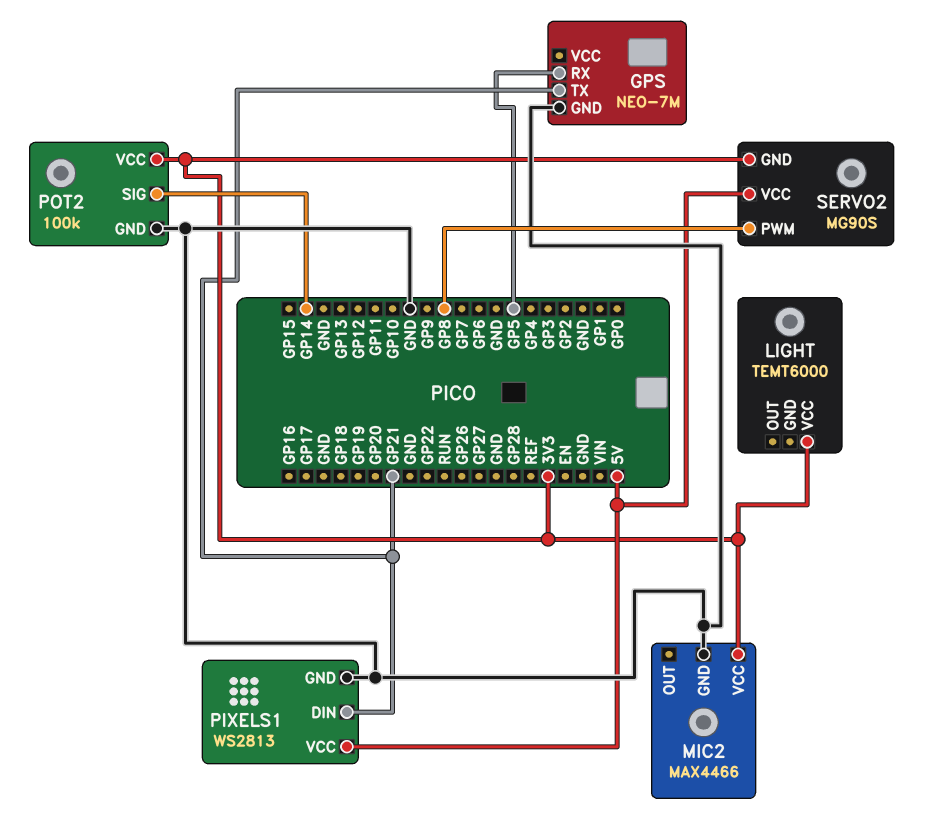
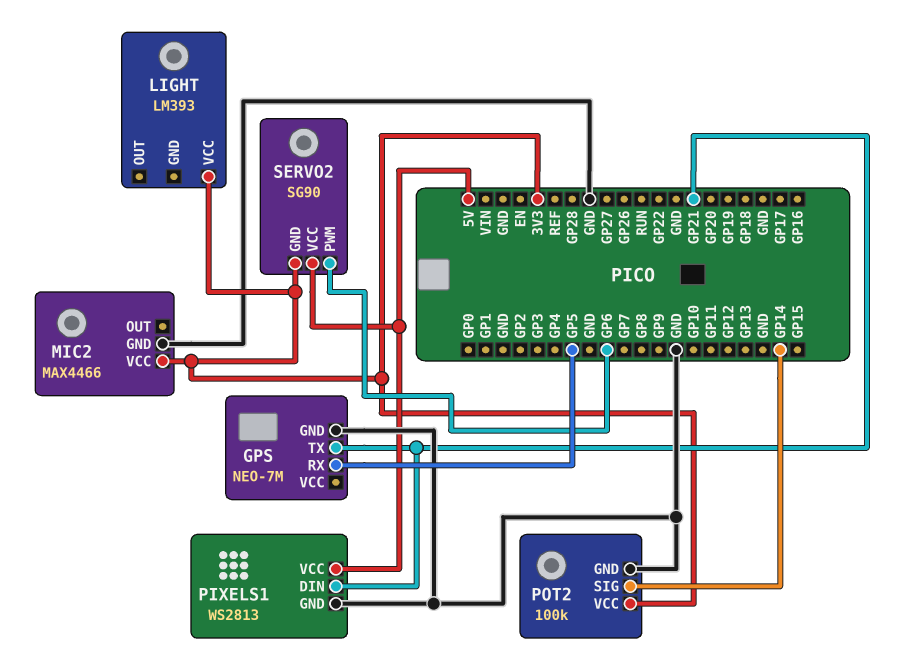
LIGHT: TEMT6000 -> LM393
SERVO2: MG90S -> SG90
SERVO2 pin PWM: GP8 -> GP6

